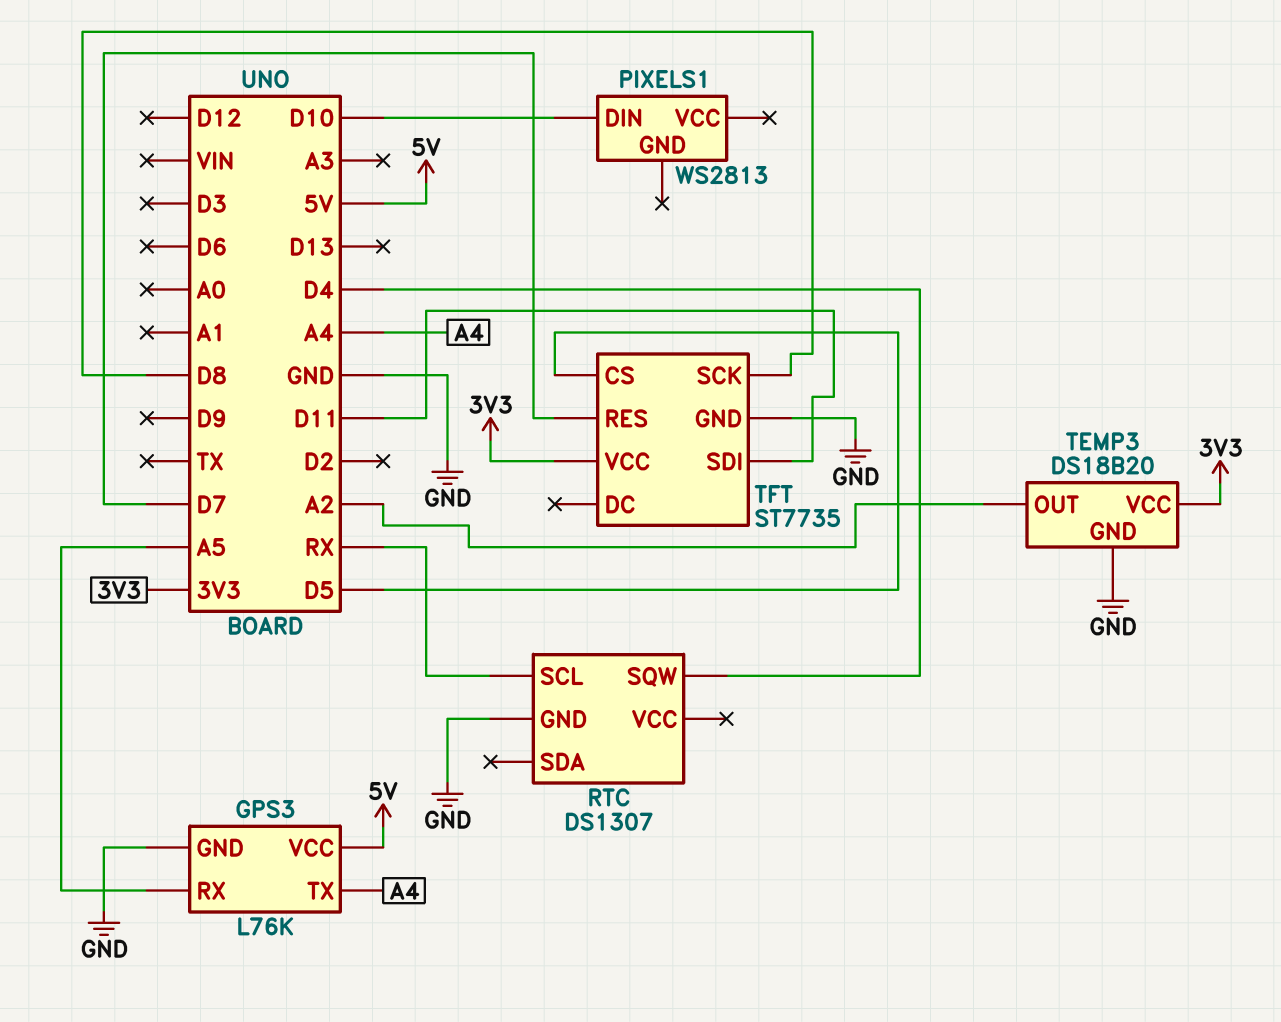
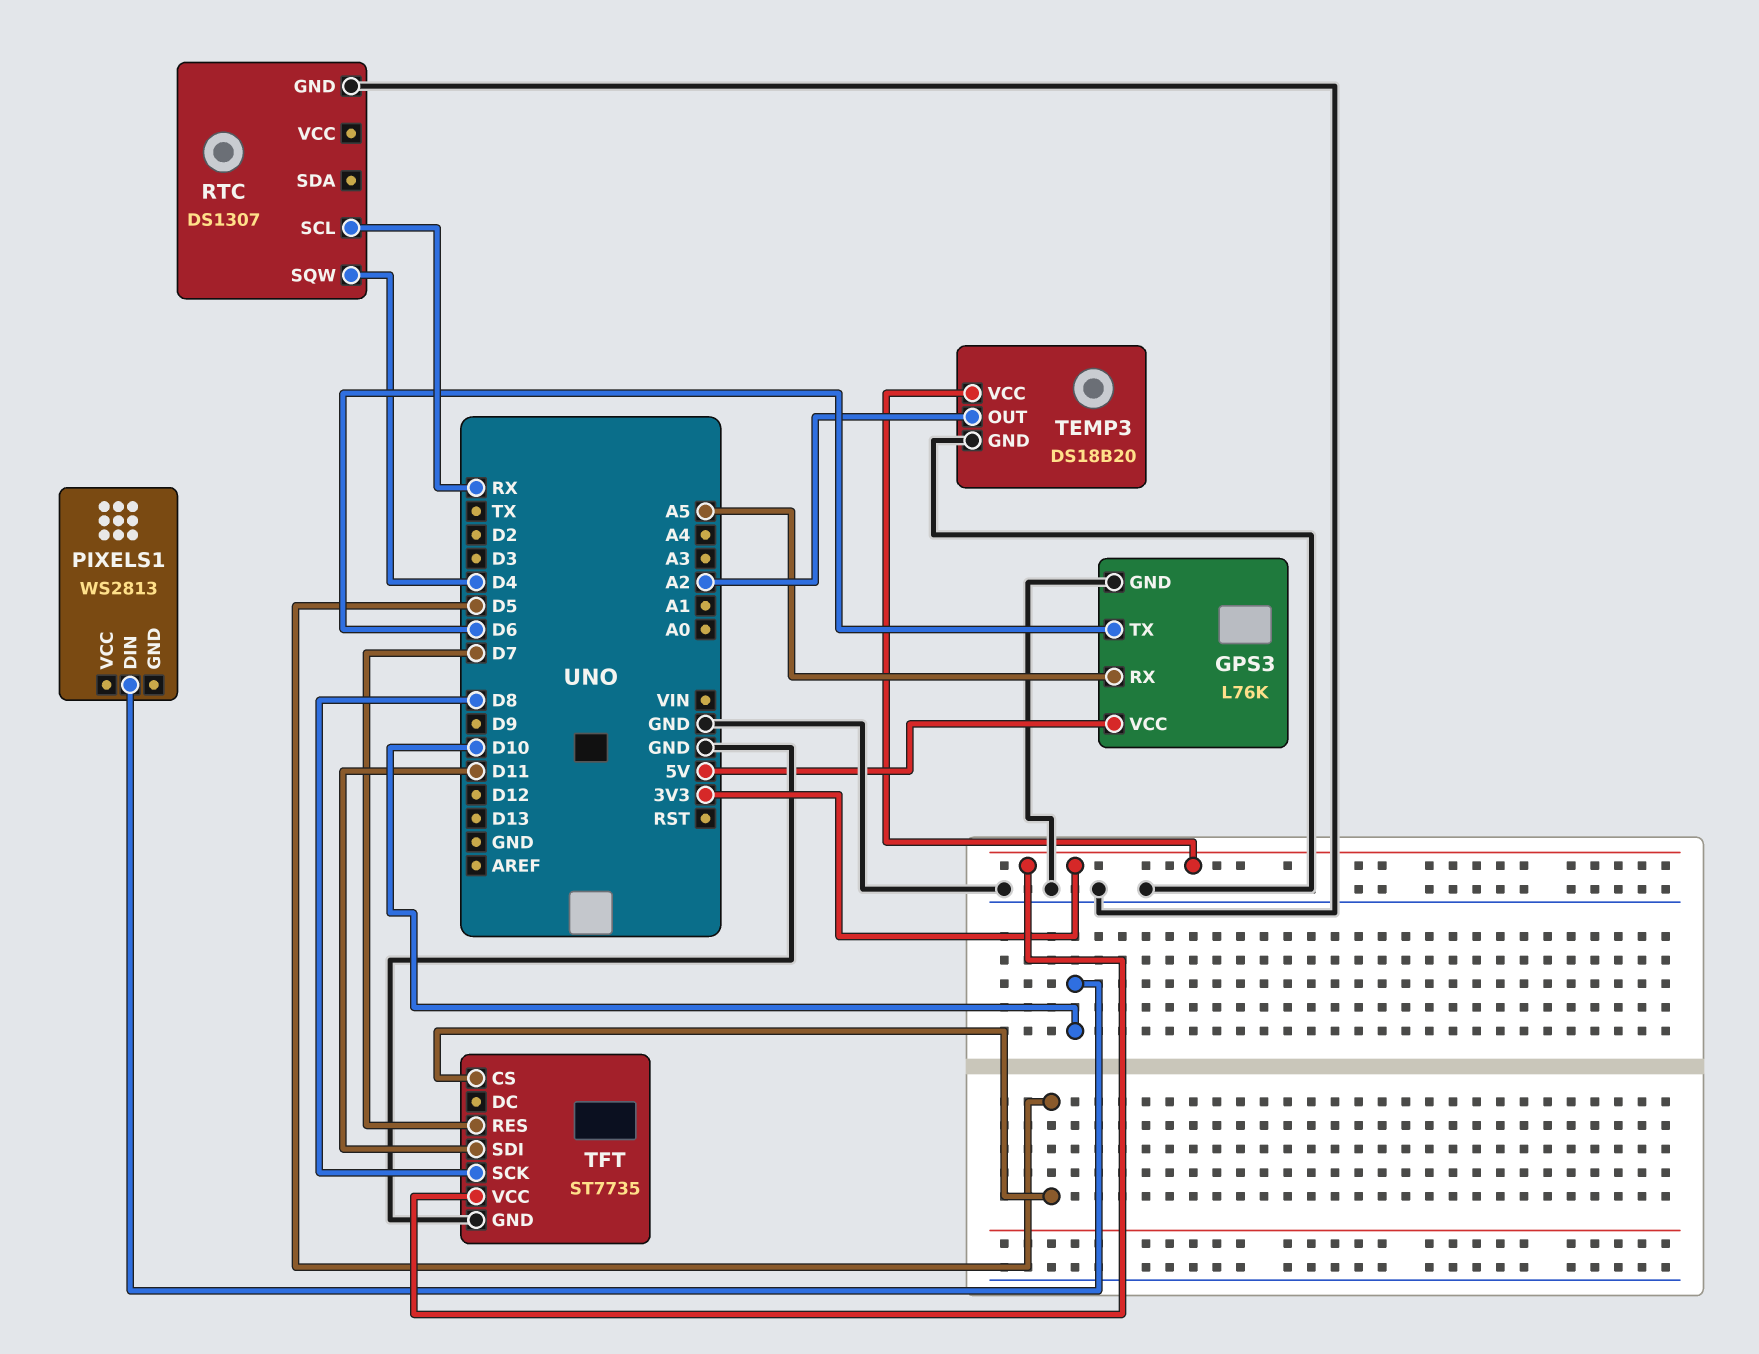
GPS3 pin TX: A4 -> D6

